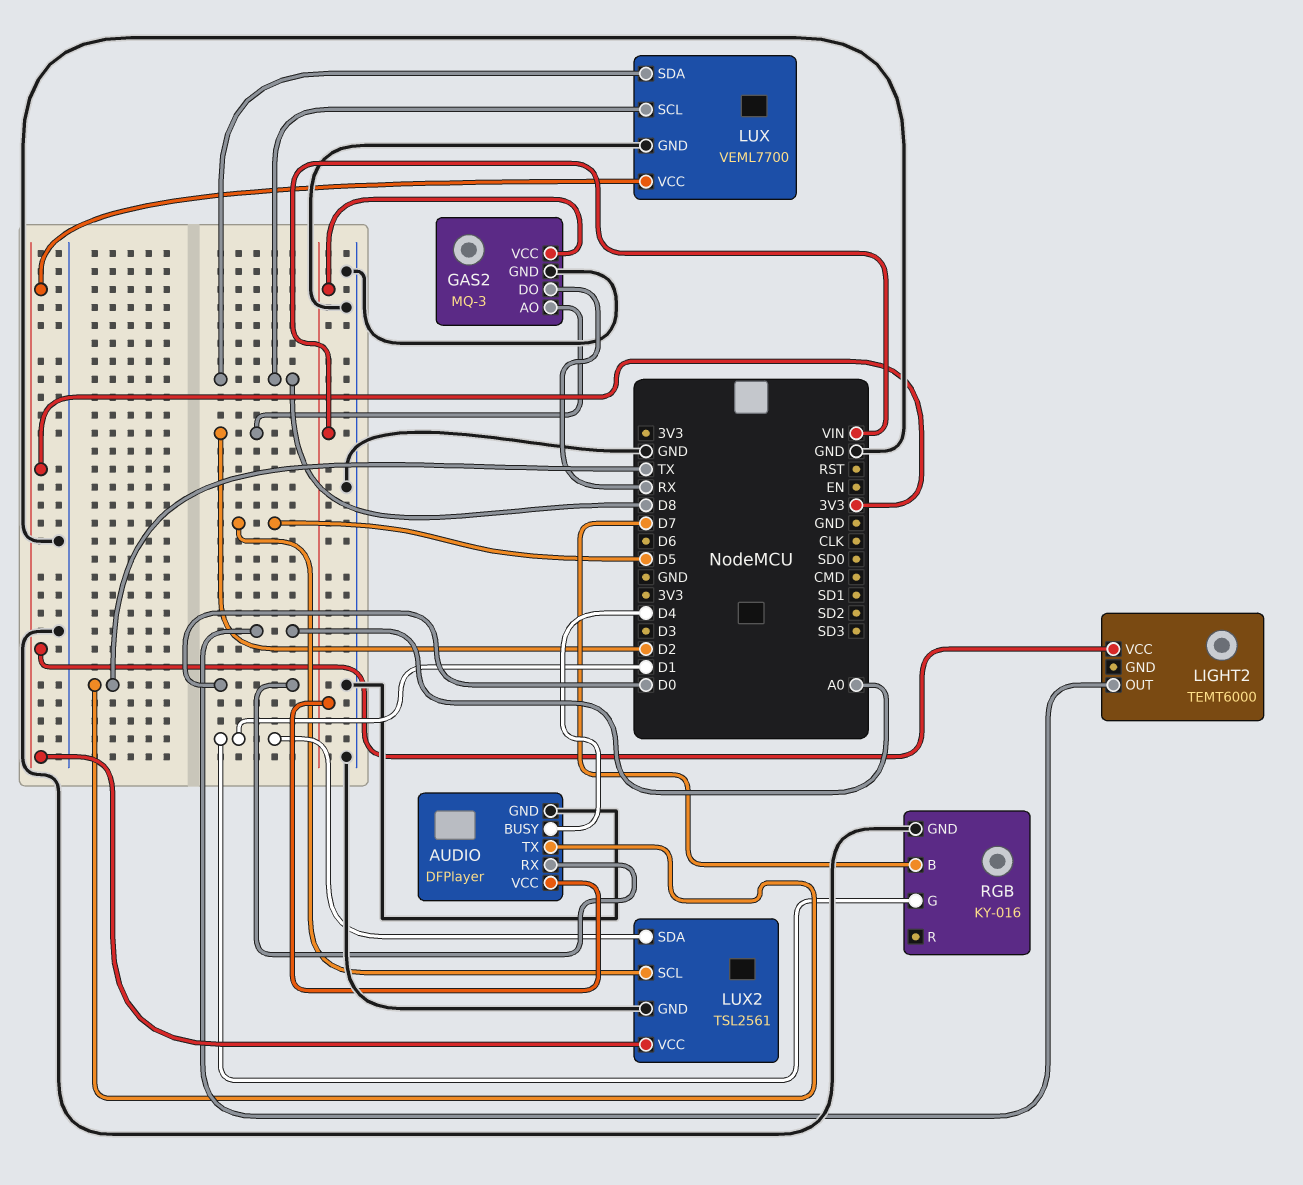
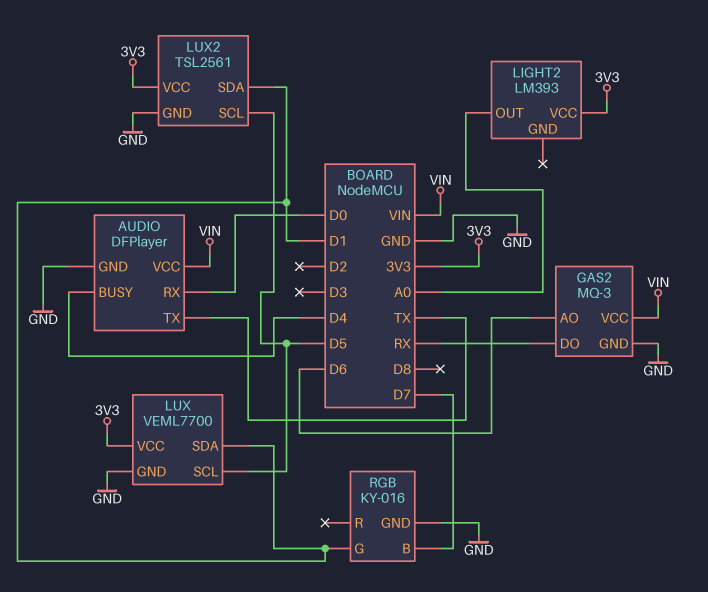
GAS2 pin AO: D2 -> D6
LIGHT2: TEMT6000 -> LM393
LUX pin SCL: D8 -> D5
LUX pin SDA: D8 -> D1

